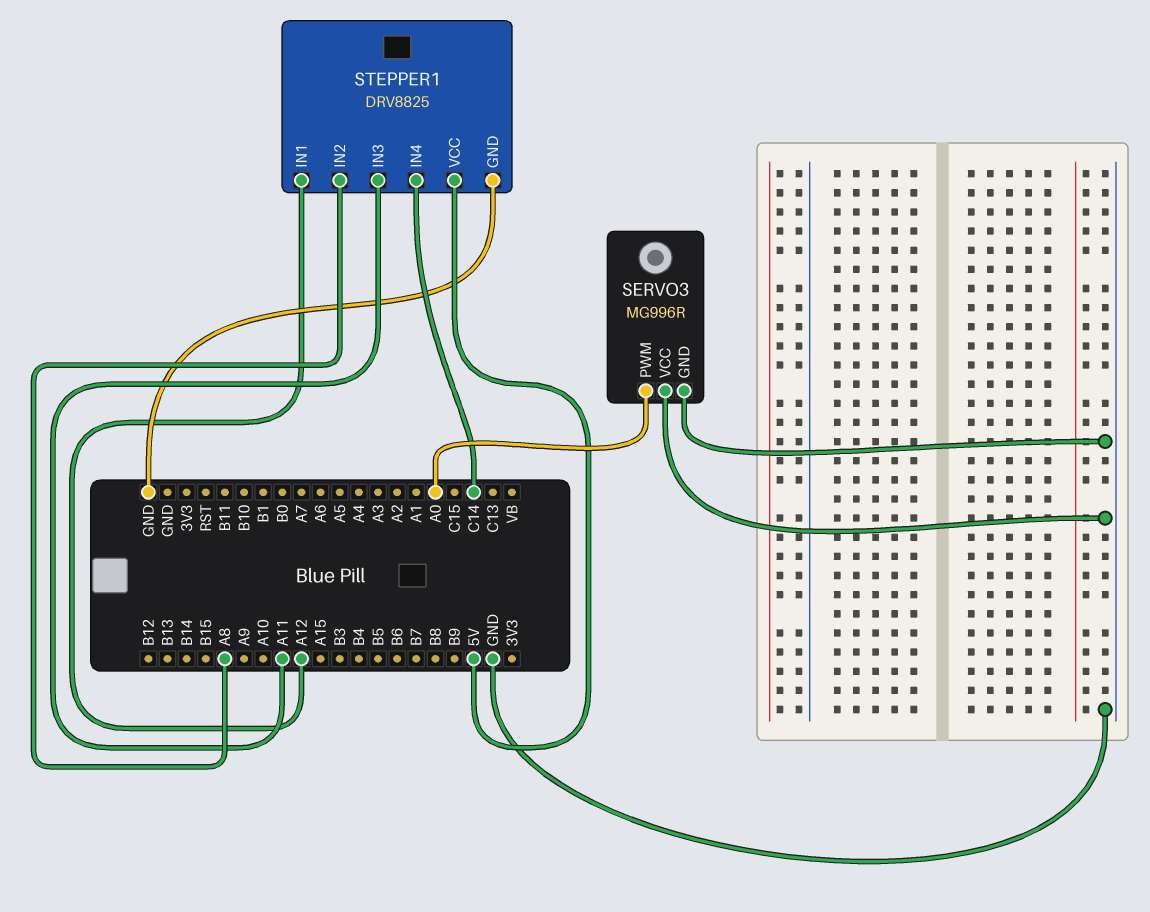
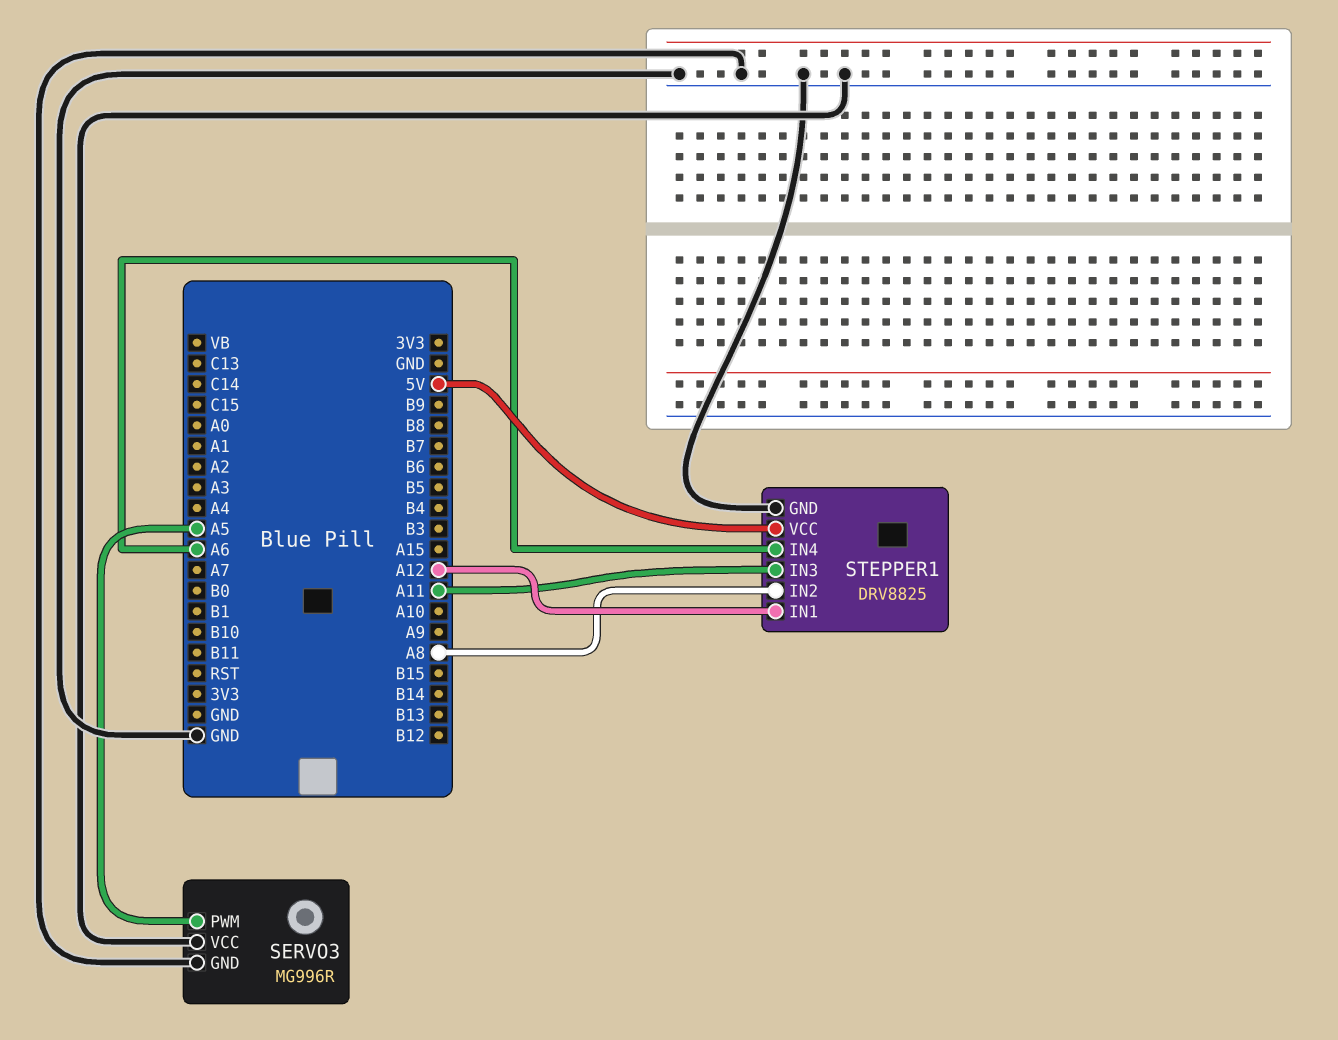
SERVO3 pin PWM: A0 -> A5
STEPPER1 pin IN4: C14 -> A6

